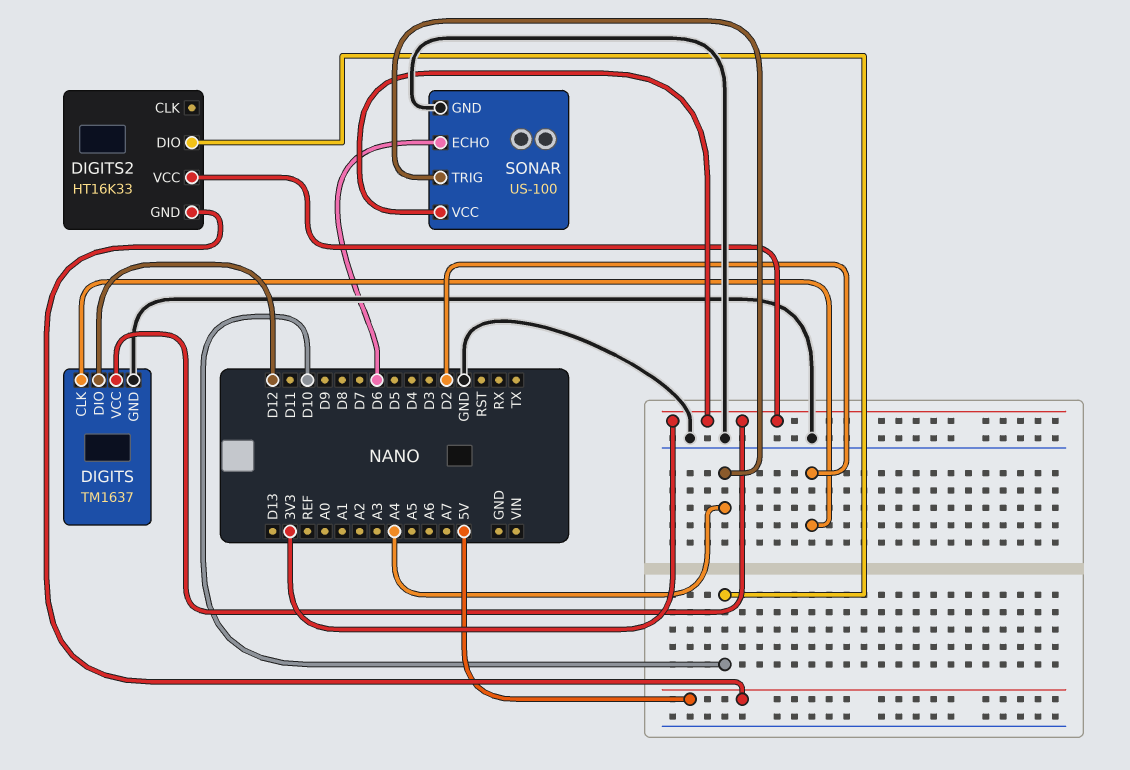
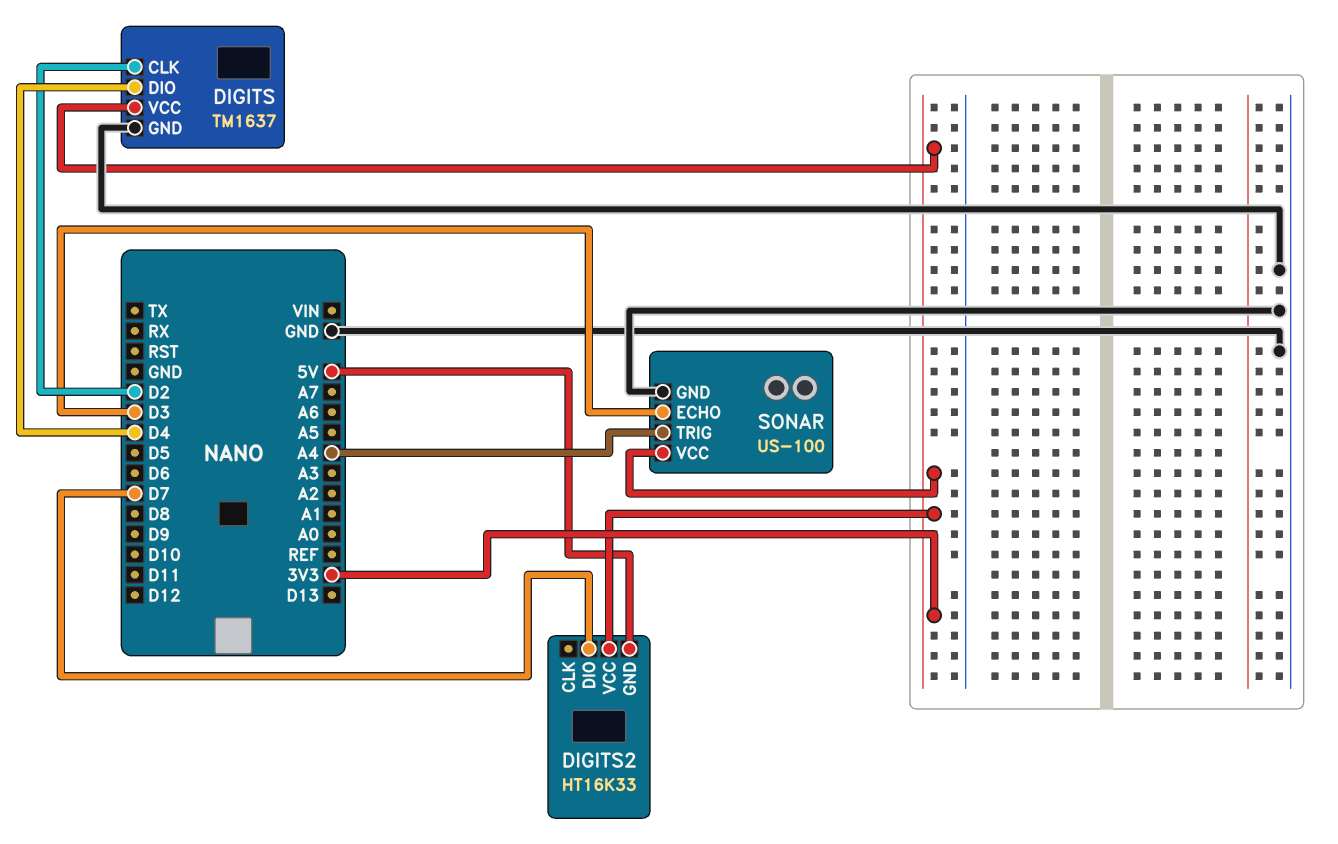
DIGITS pin DIO: D12 -> D4
DIGITS2 pin DIO: D10 -> D7
SONAR pin ECHO: D6 -> D3

